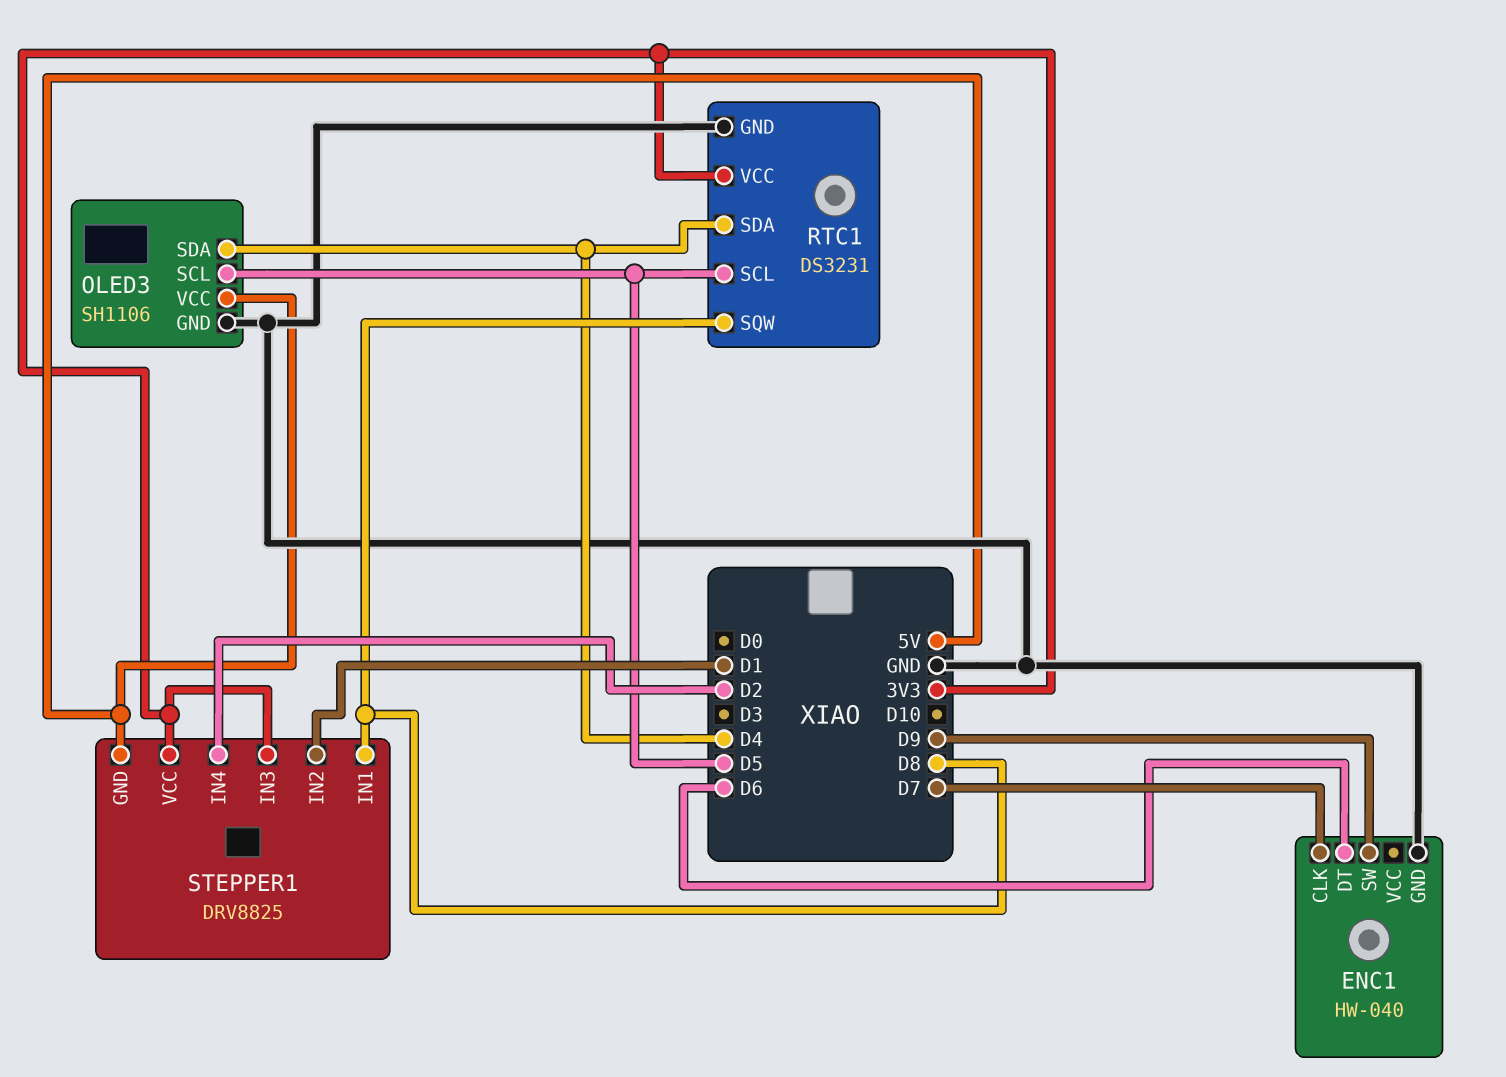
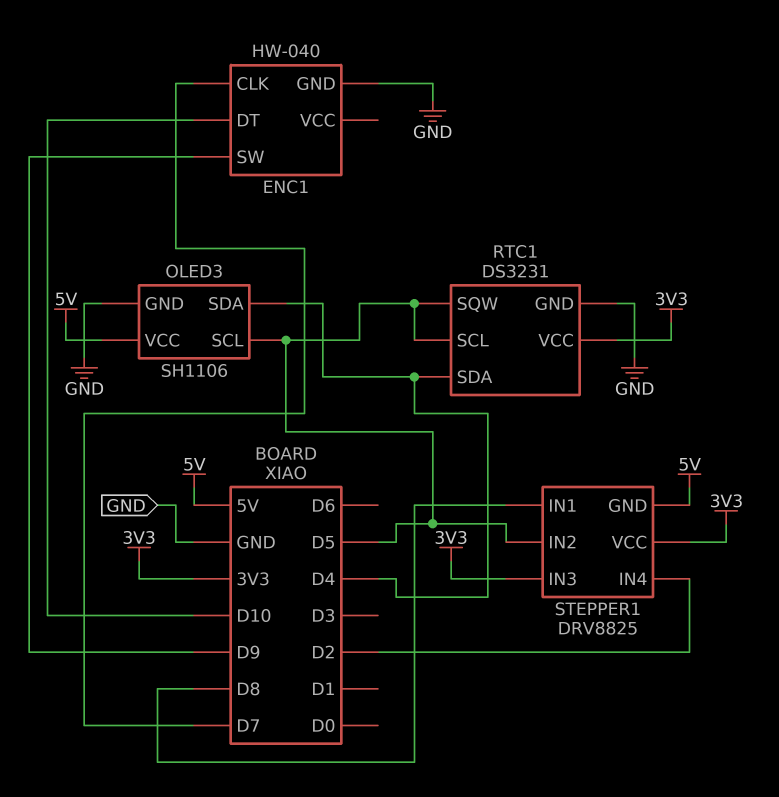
ENC1 pin DT: D6 -> D10
RTC1 pin SQW: D8 -> D5
STEPPER1 pin IN2: D1 -> D5

